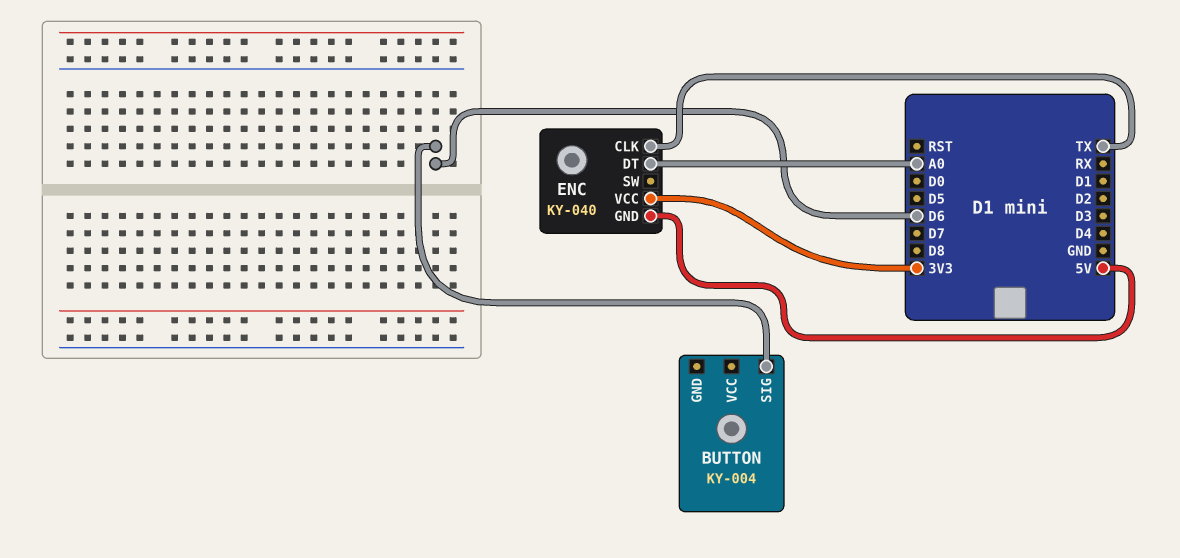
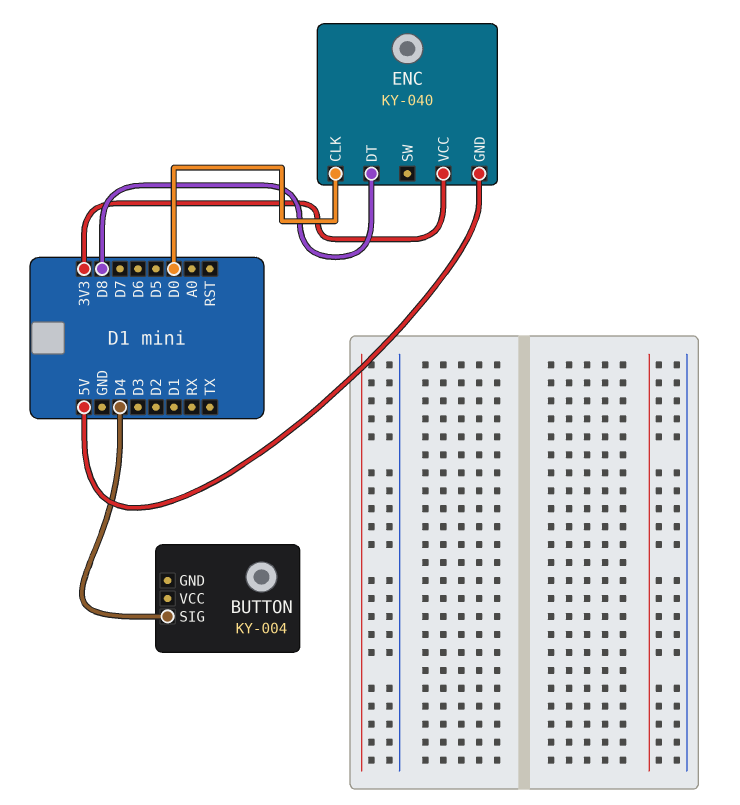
BUTTON pin SIG: D6 -> D4
ENC pin CLK: TX -> D0
ENC pin DT: A0 -> D8

